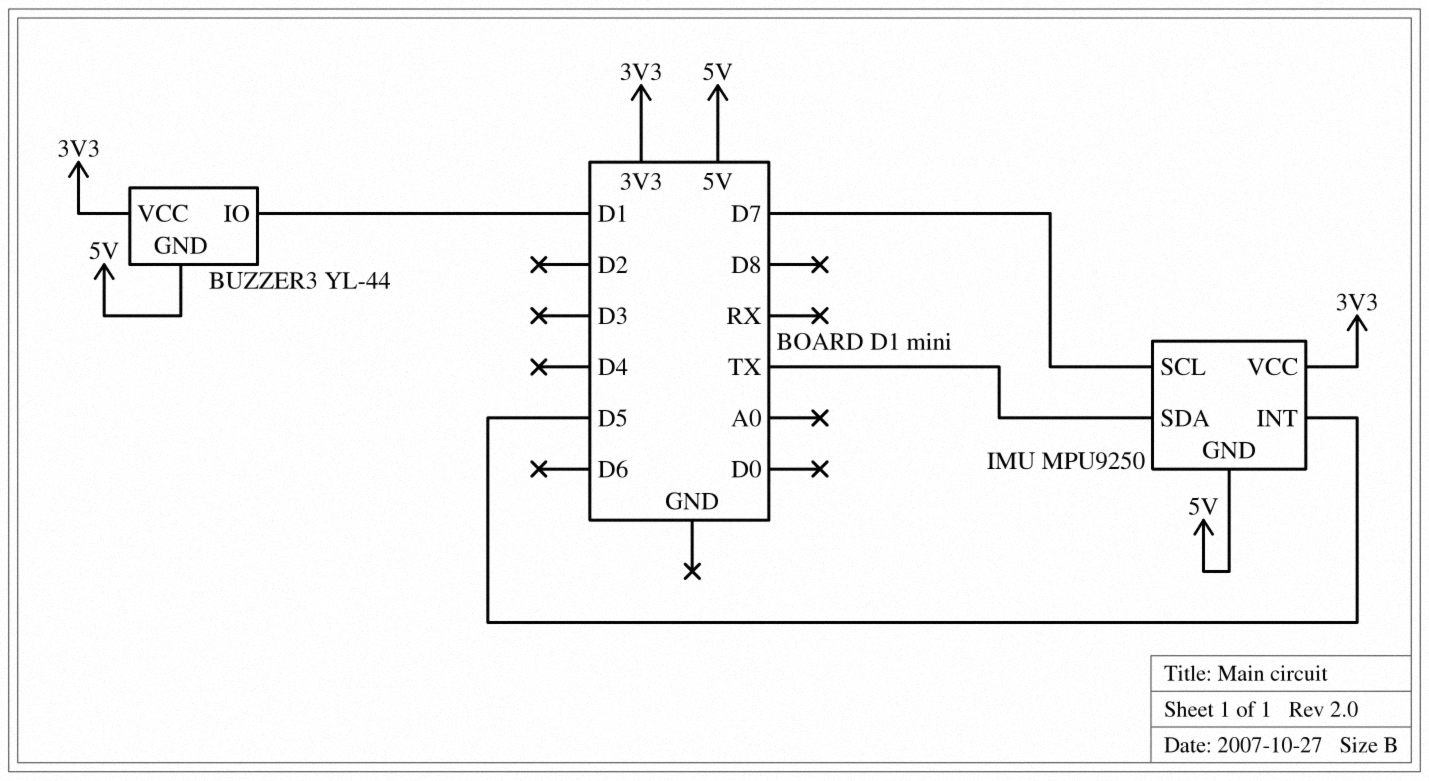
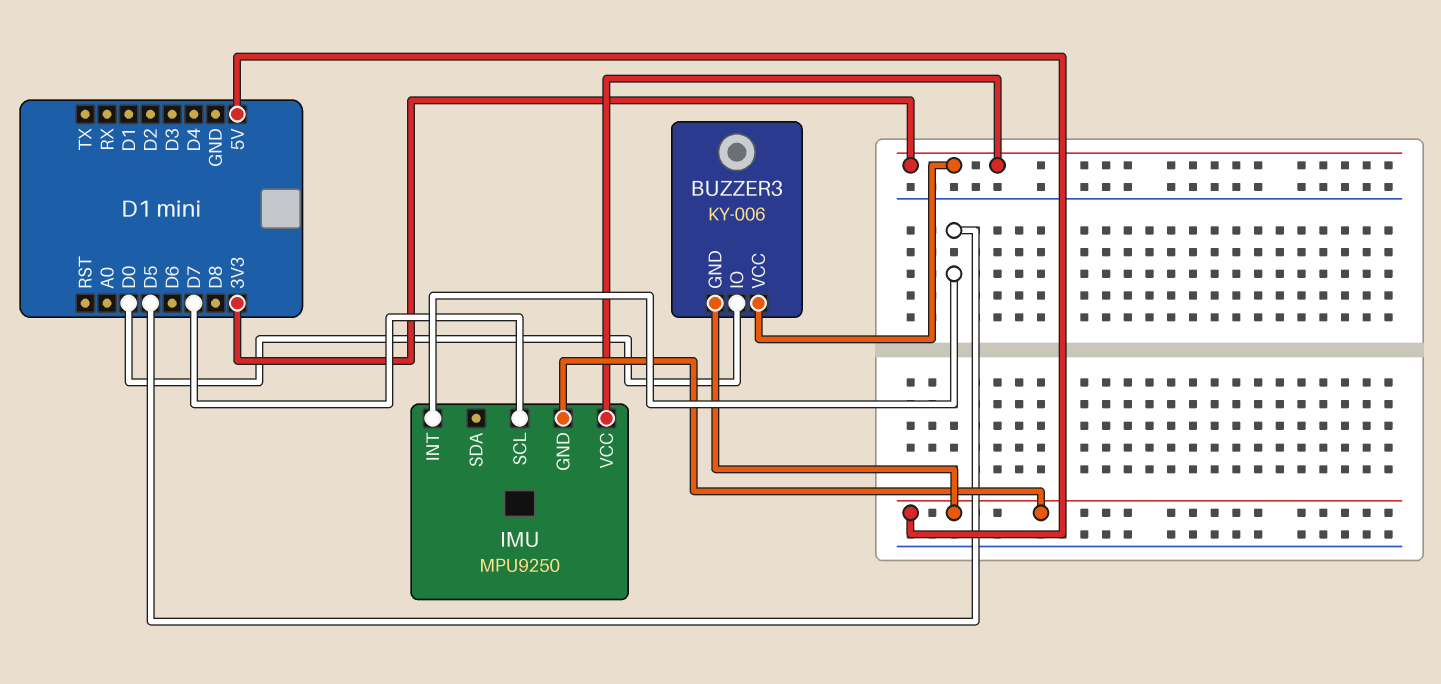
BUZZER3: YL-44 -> KY-006
BUZZER3 pin IO: D1 -> D0
IMU pin SDA: TX -> none

